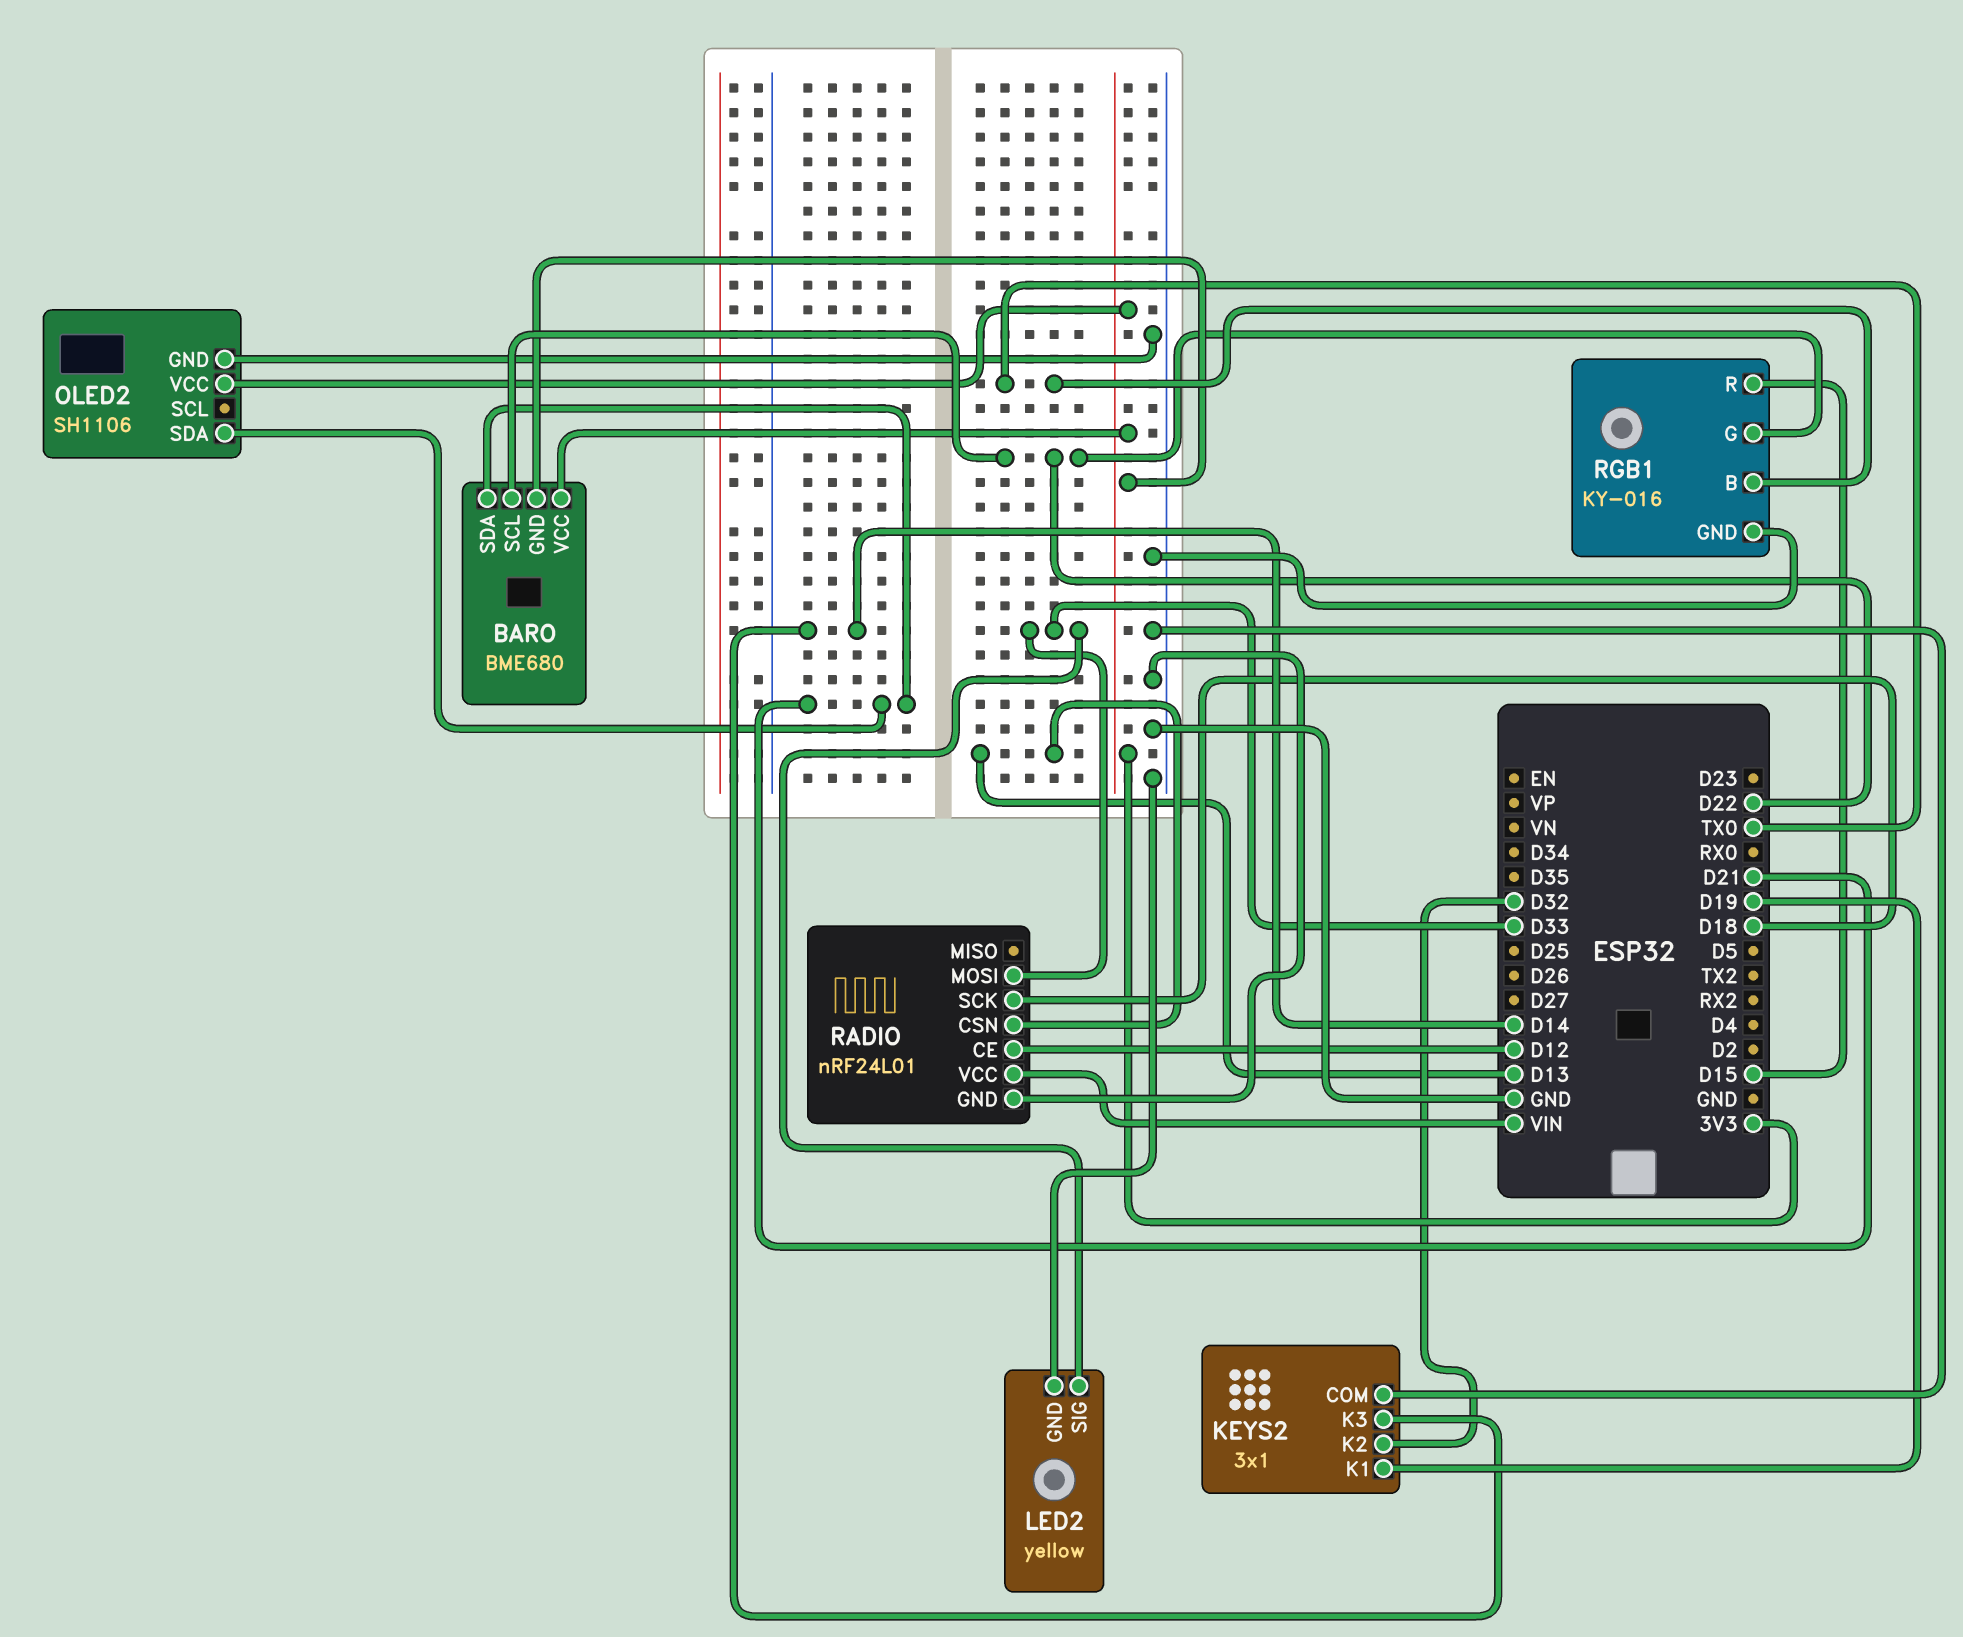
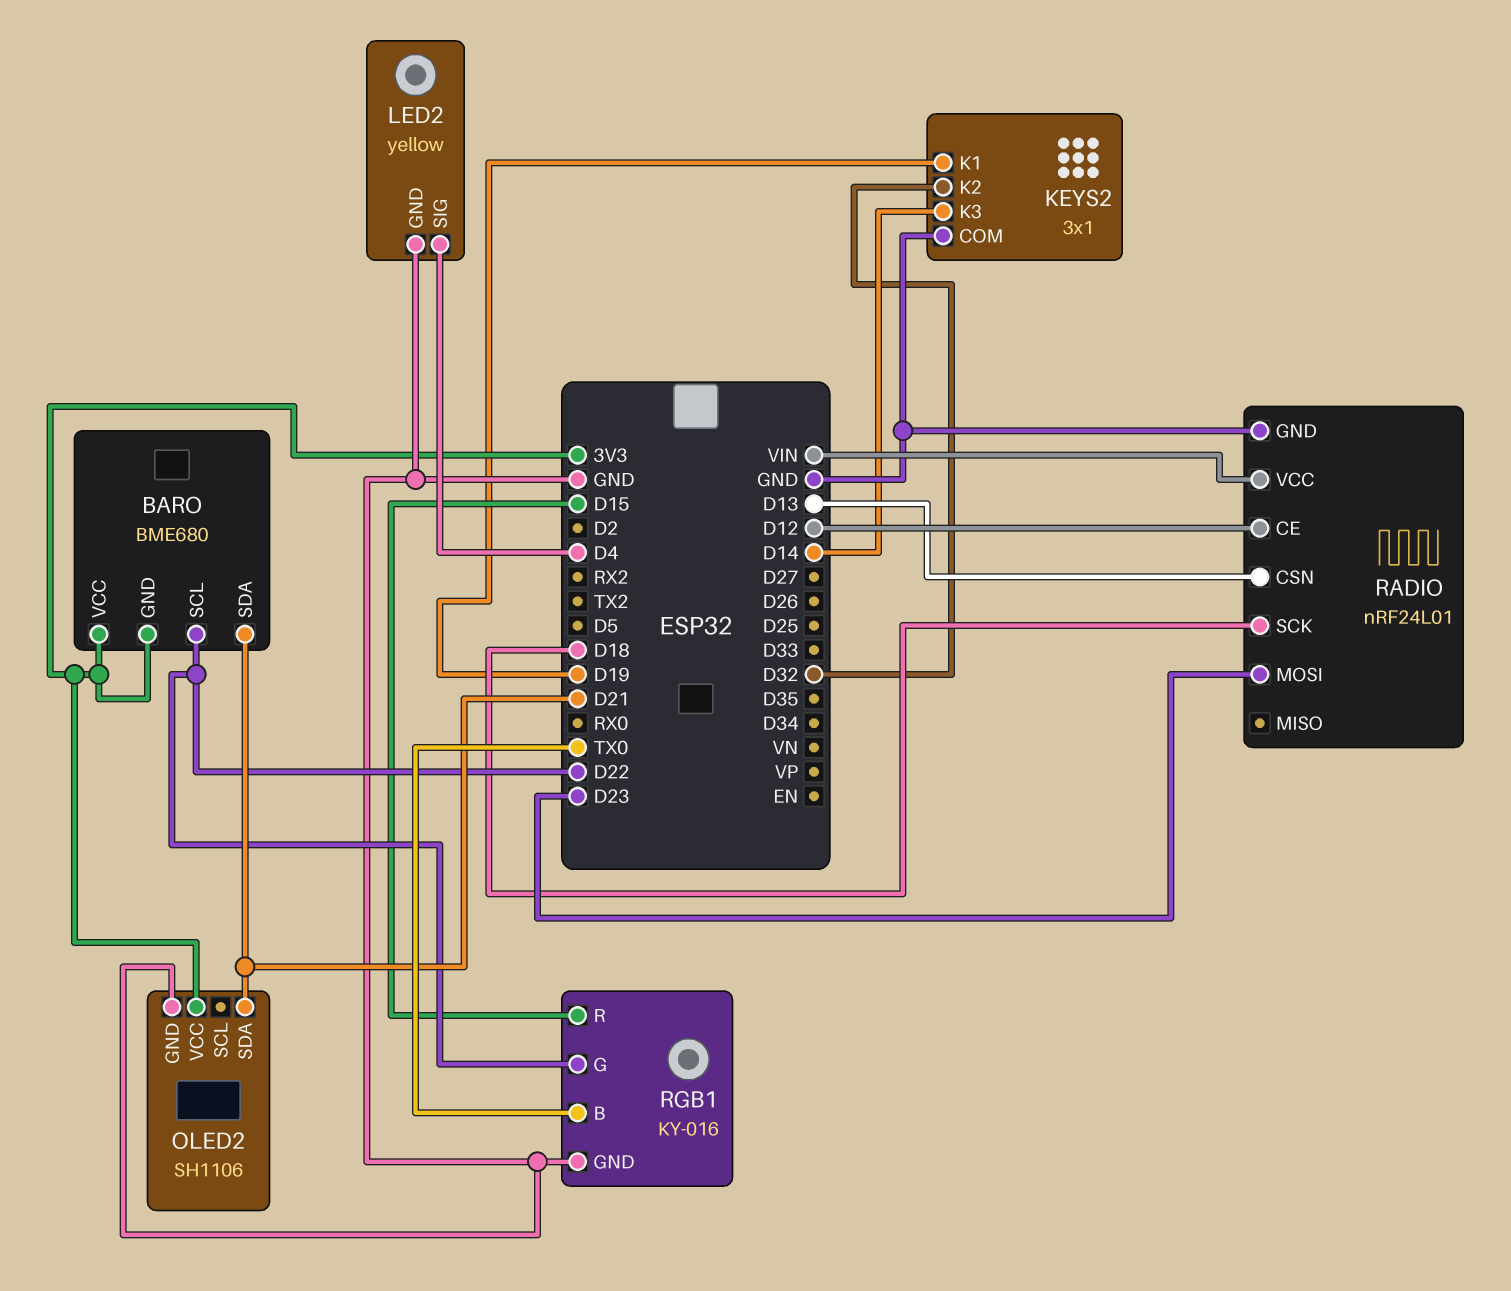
LED2 pin SIG: D33 -> D4
RADIO pin MOSI: D33 -> D23

